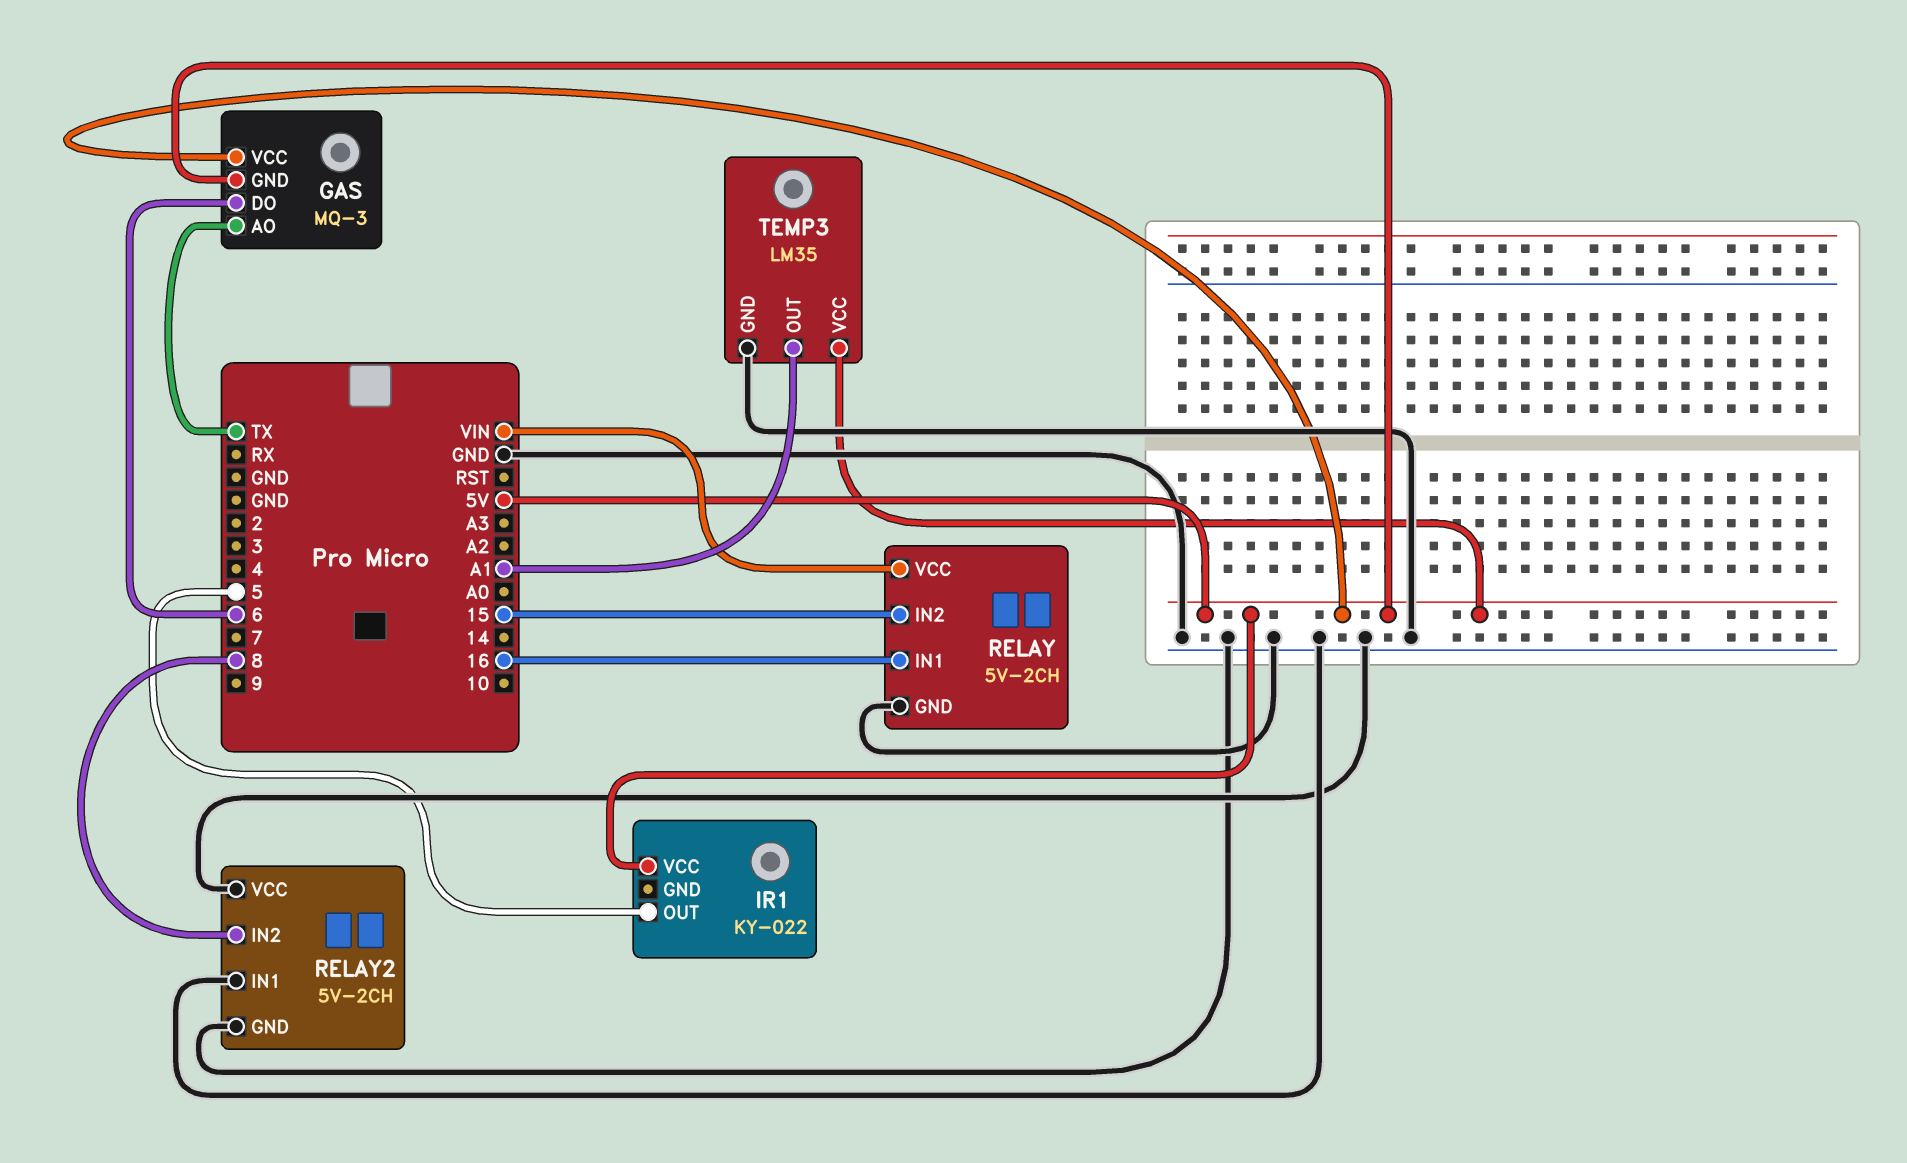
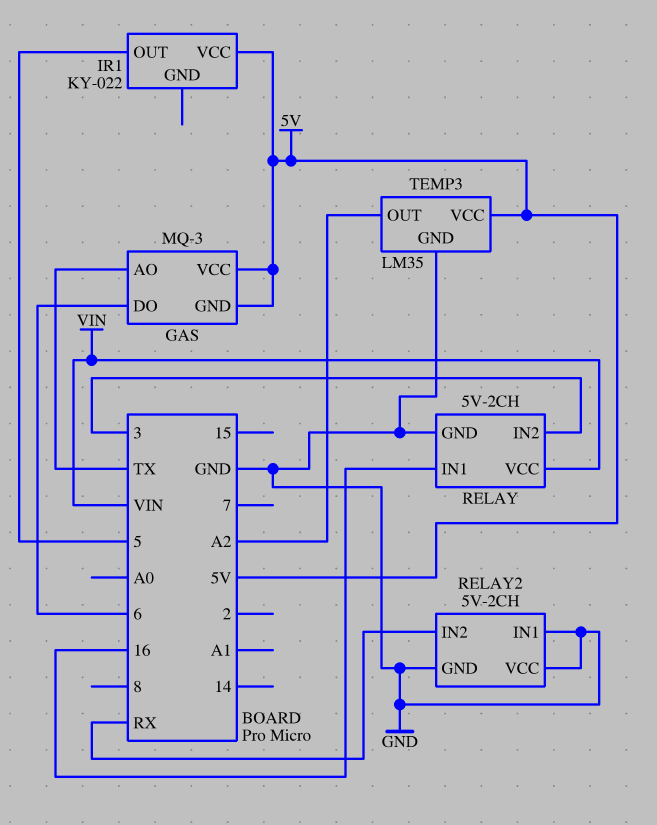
RELAY pin IN2: 15 -> 3
RELAY2 pin IN2: 8 -> RX
TEMP3 pin OUT: A1 -> A2

